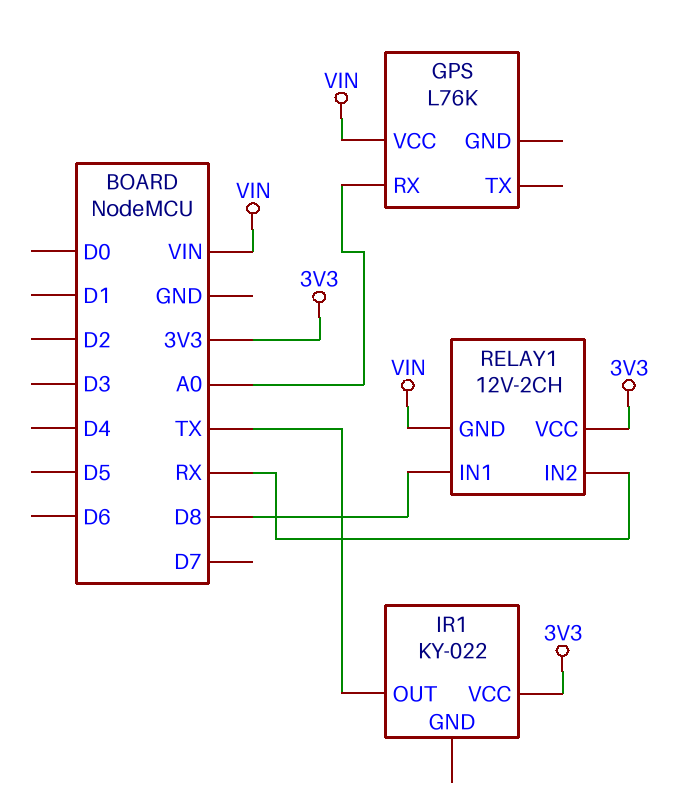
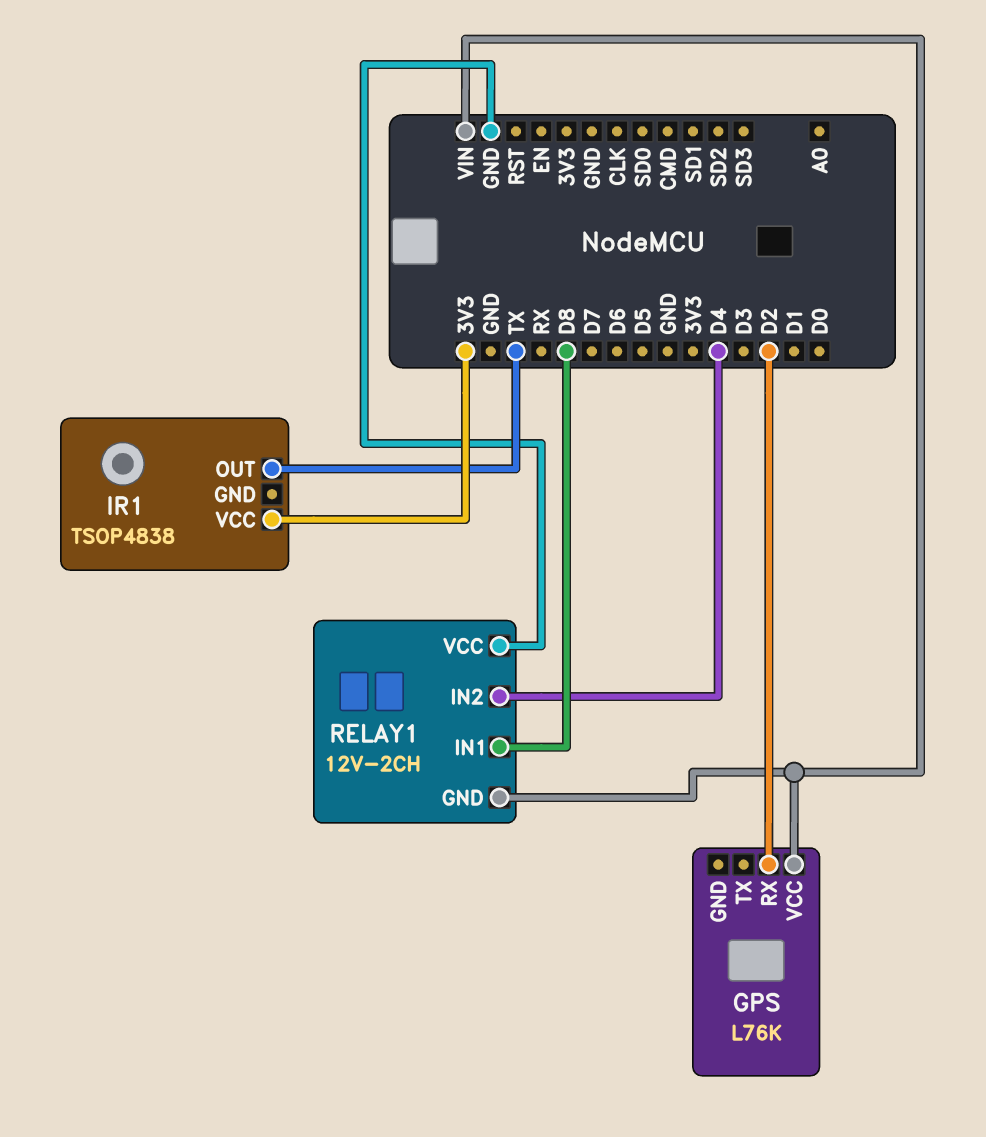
GPS pin RX: A0 -> D2
IR1: KY-022 -> TSOP4838
RELAY1 pin IN2: RX -> D4
RELAY1 pin VCC: 3V3 -> GND

